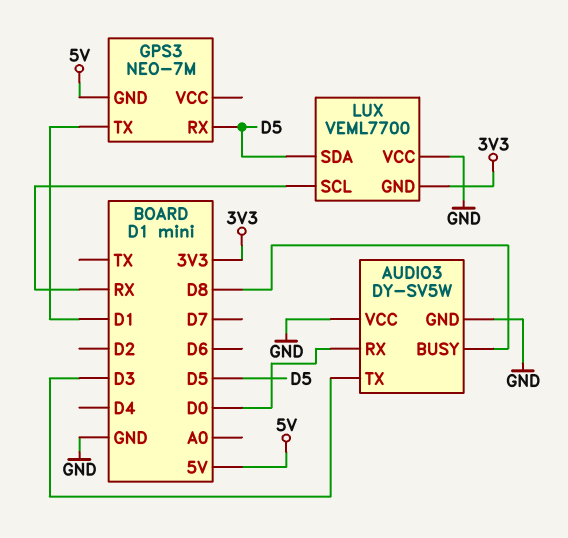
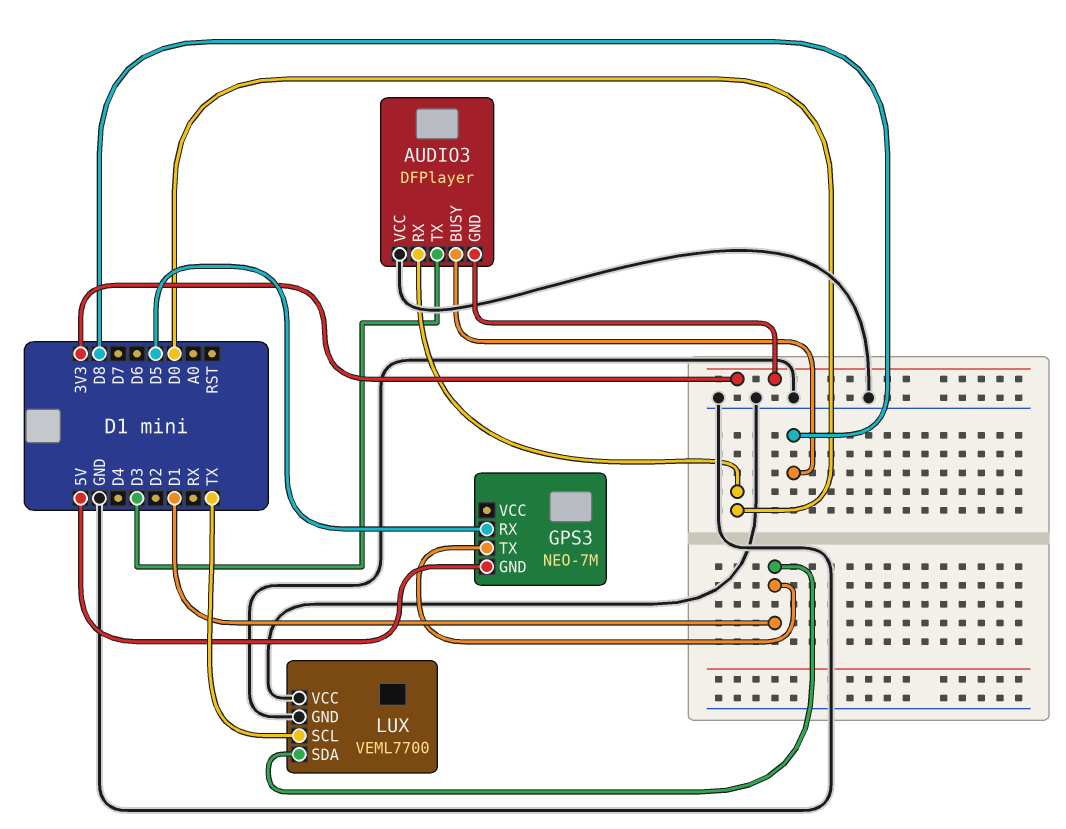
AUDIO3: DY-SV5W -> DFPlayer
AUDIO3 pin GND: GND -> 3V3
LUX pin GND: 3V3 -> GND
LUX pin SCL: RX -> TX
LUX pin SDA: D5 -> D1

